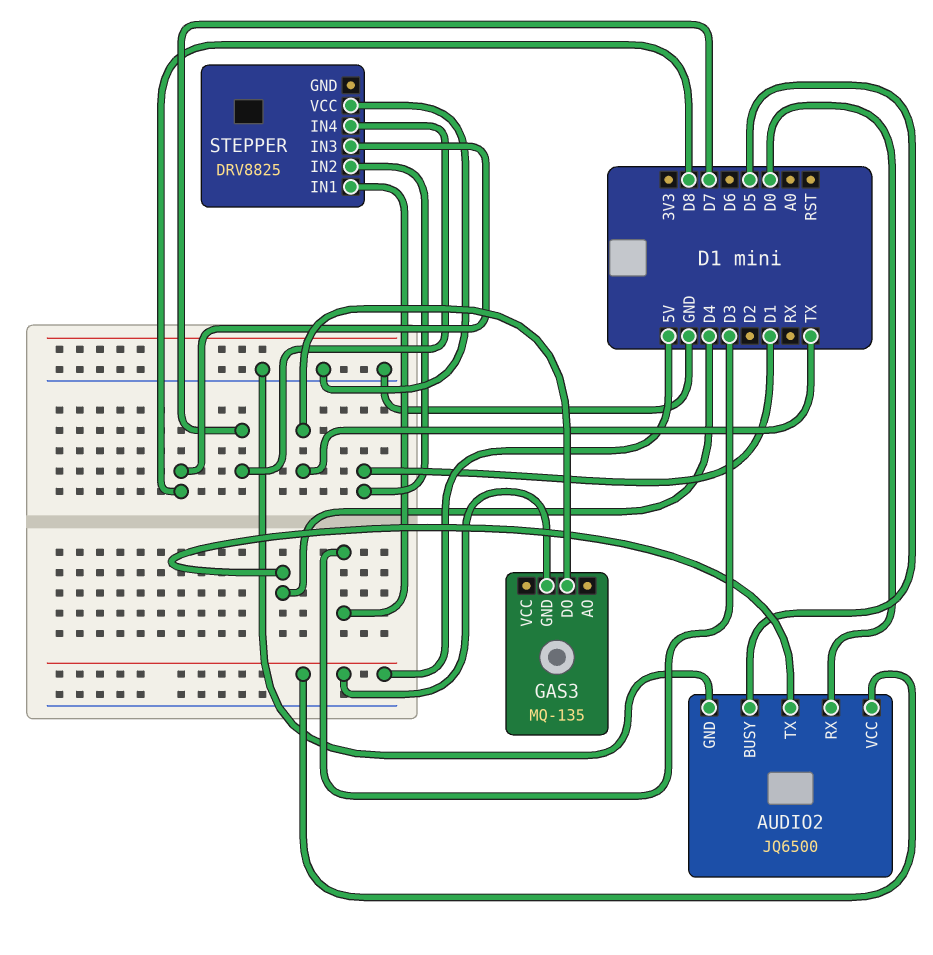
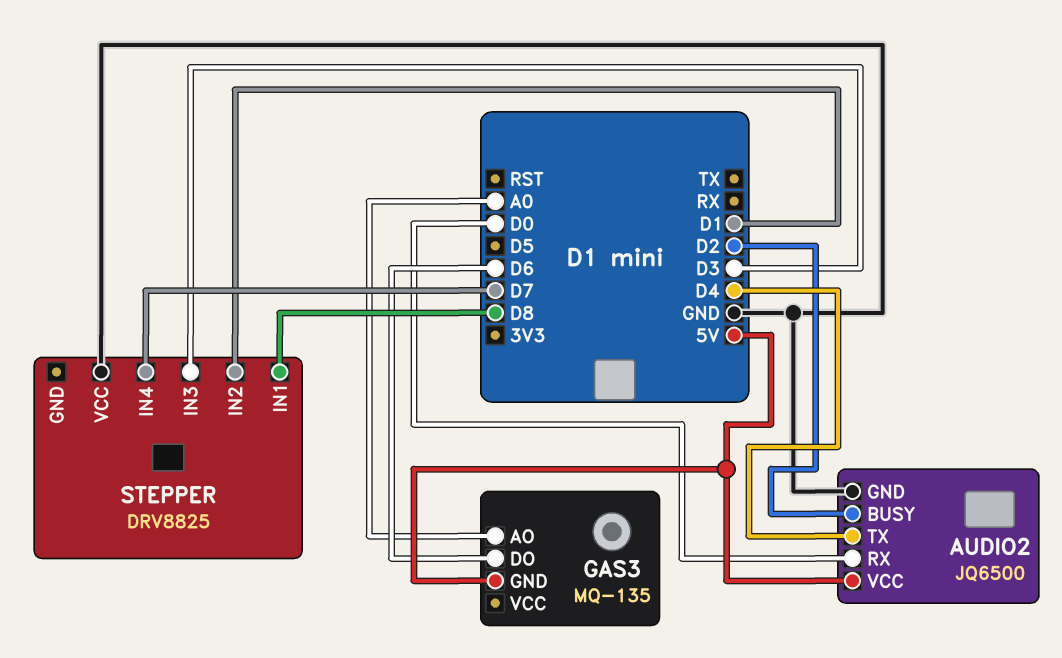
AUDIO2 pin BUSY: D5 -> D2
GAS3 pin AO: none -> A0
GAS3 pin DO: TX -> D6
STEPPER pin IN1: D3 -> D8
STEPPER pin IN3: D8 -> D3

